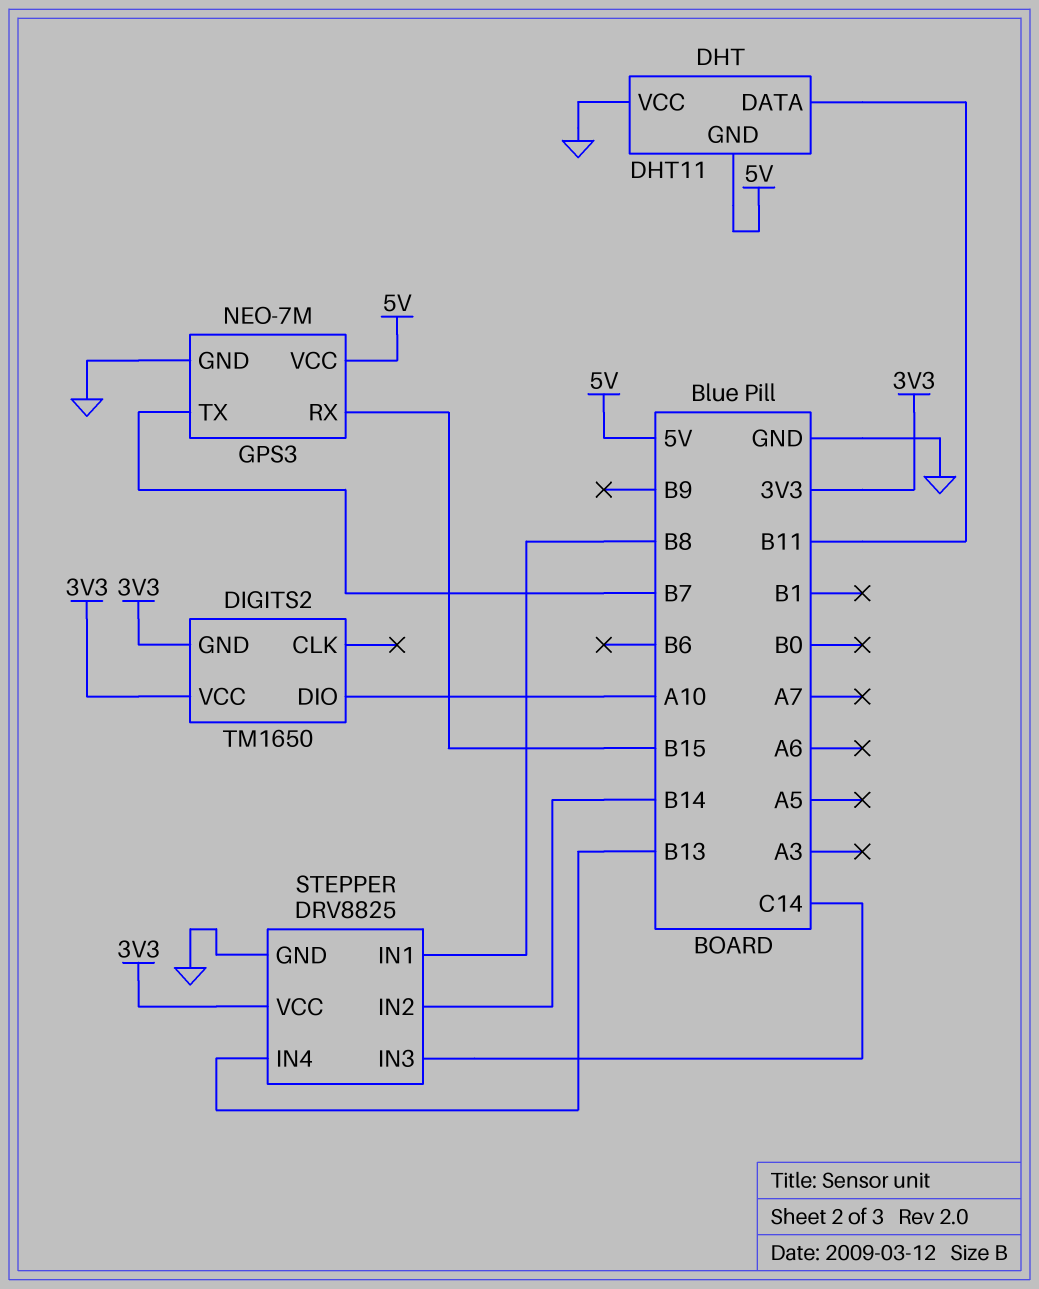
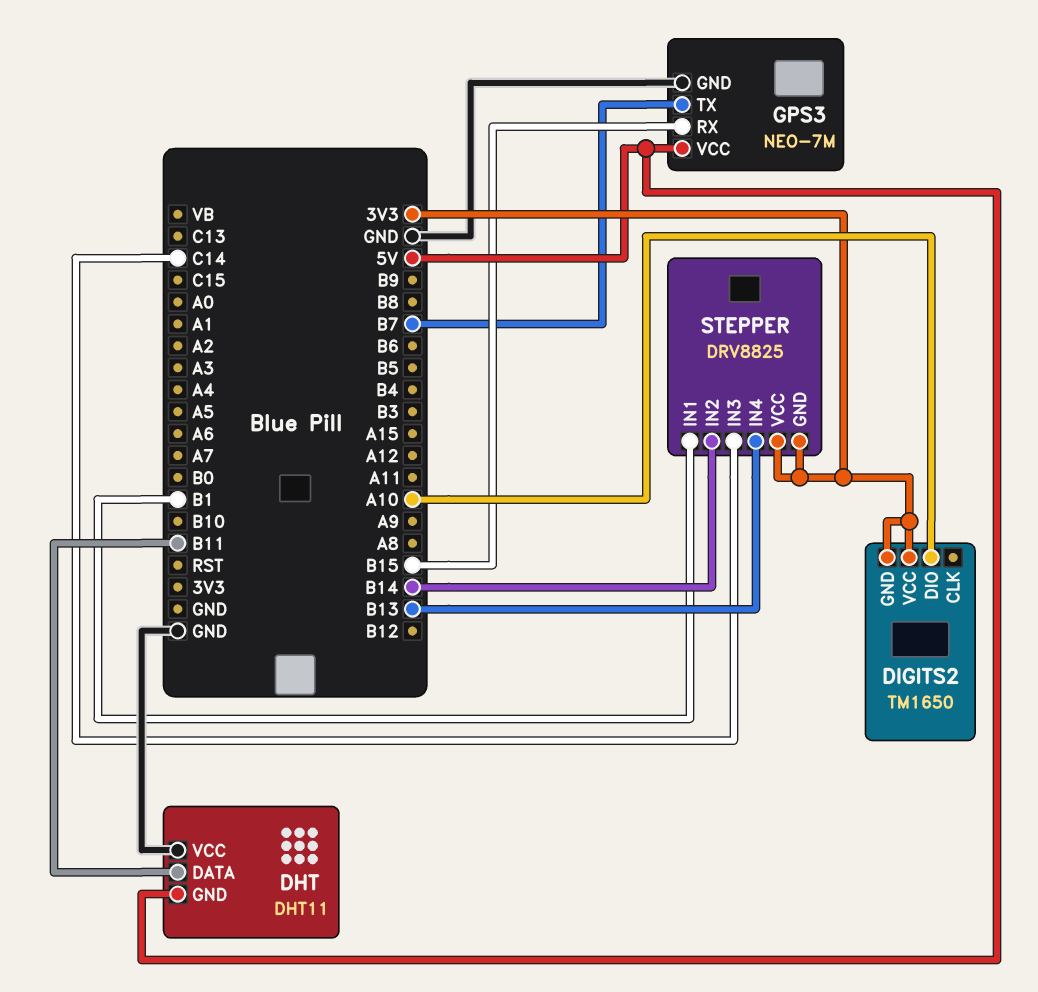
STEPPER pin GND: GND -> 3V3
STEPPER pin IN1: B8 -> B1

